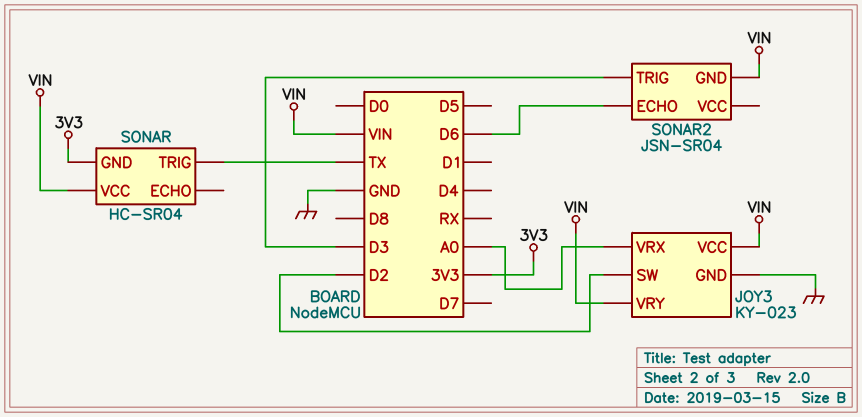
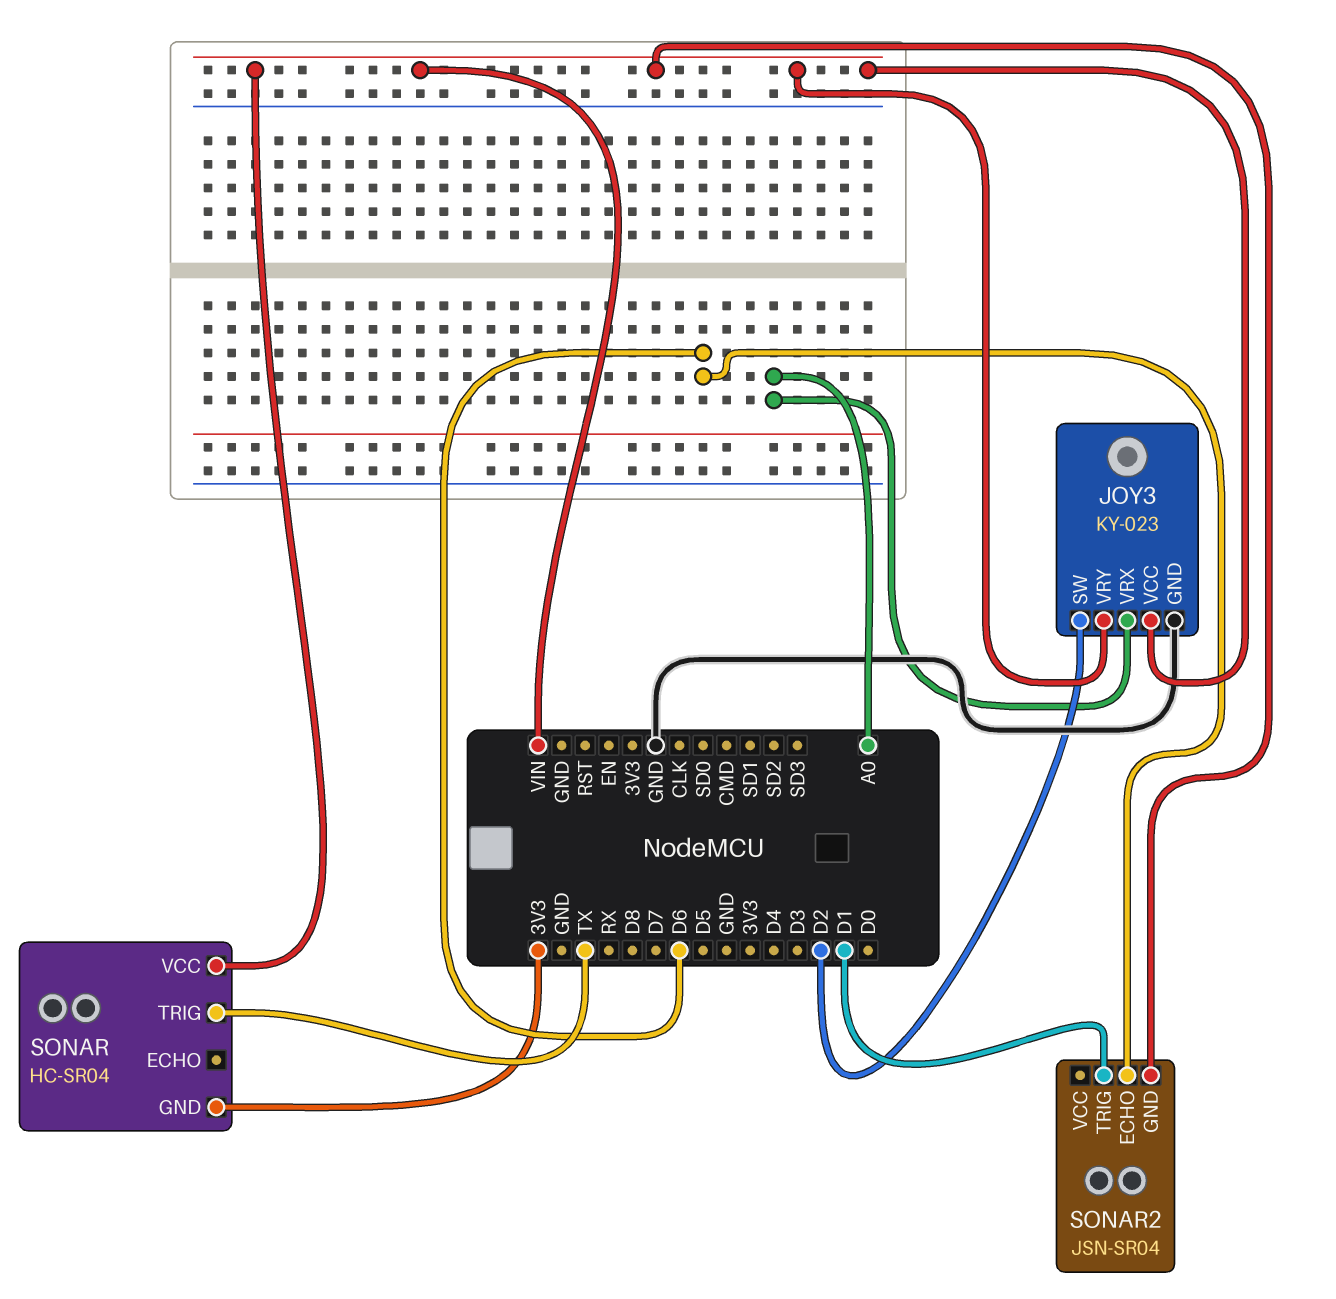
SONAR2 pin TRIG: D3 -> D1

